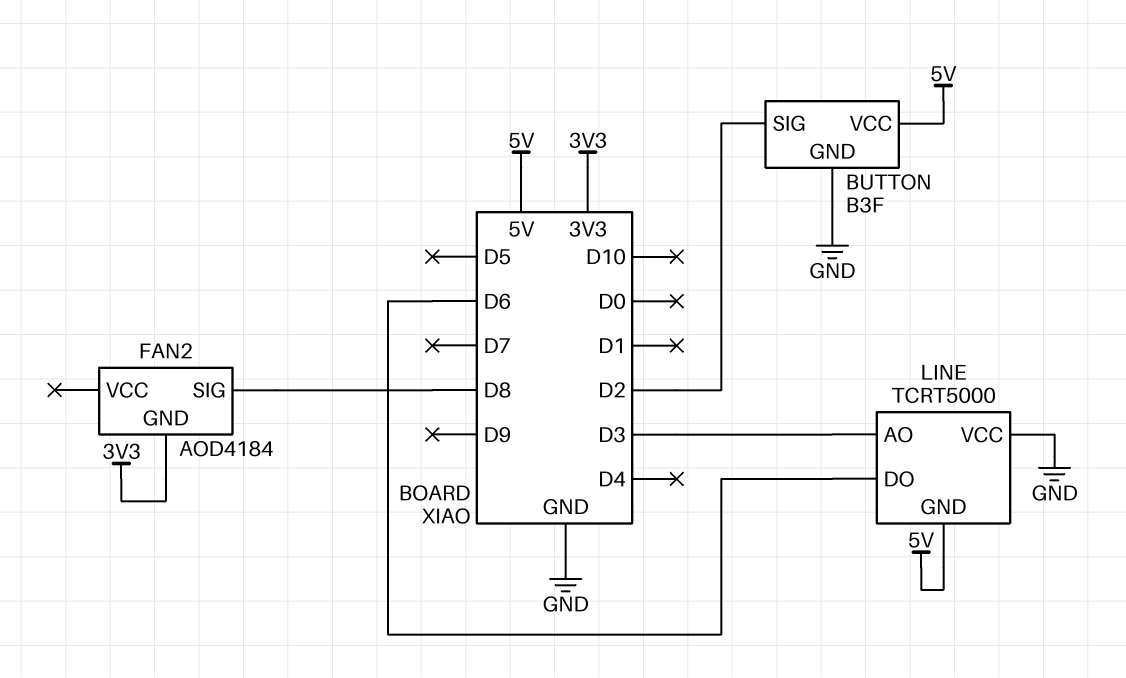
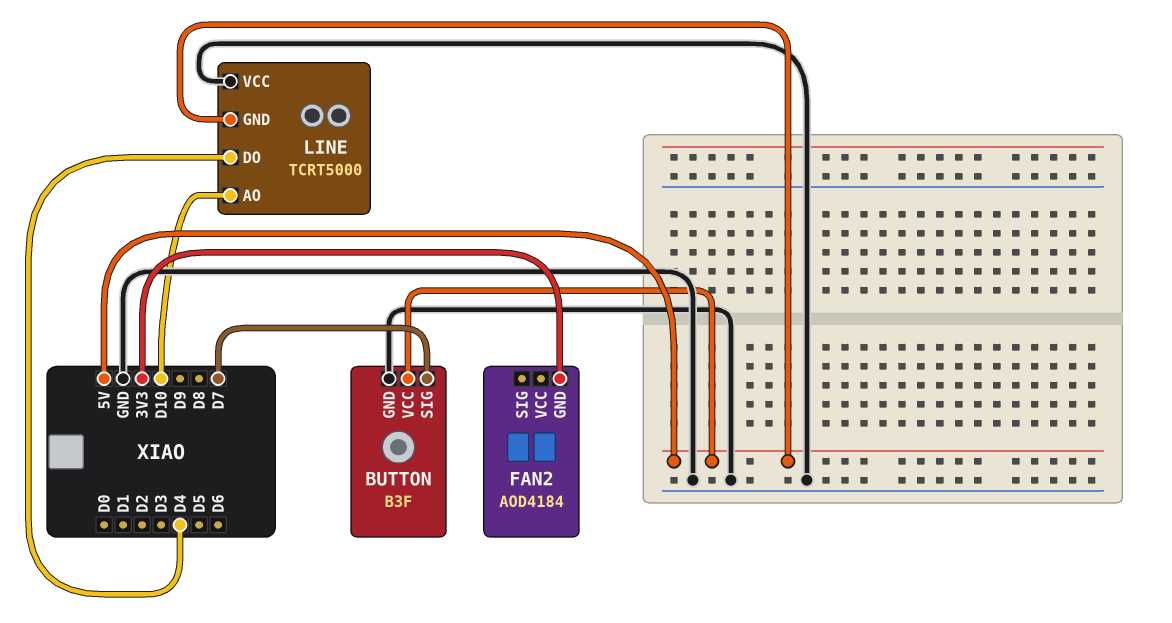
BUTTON pin SIG: D2 -> D7
FAN2 pin SIG: D8 -> none
LINE pin AO: D3 -> D10
LINE pin DO: D6 -> D4

